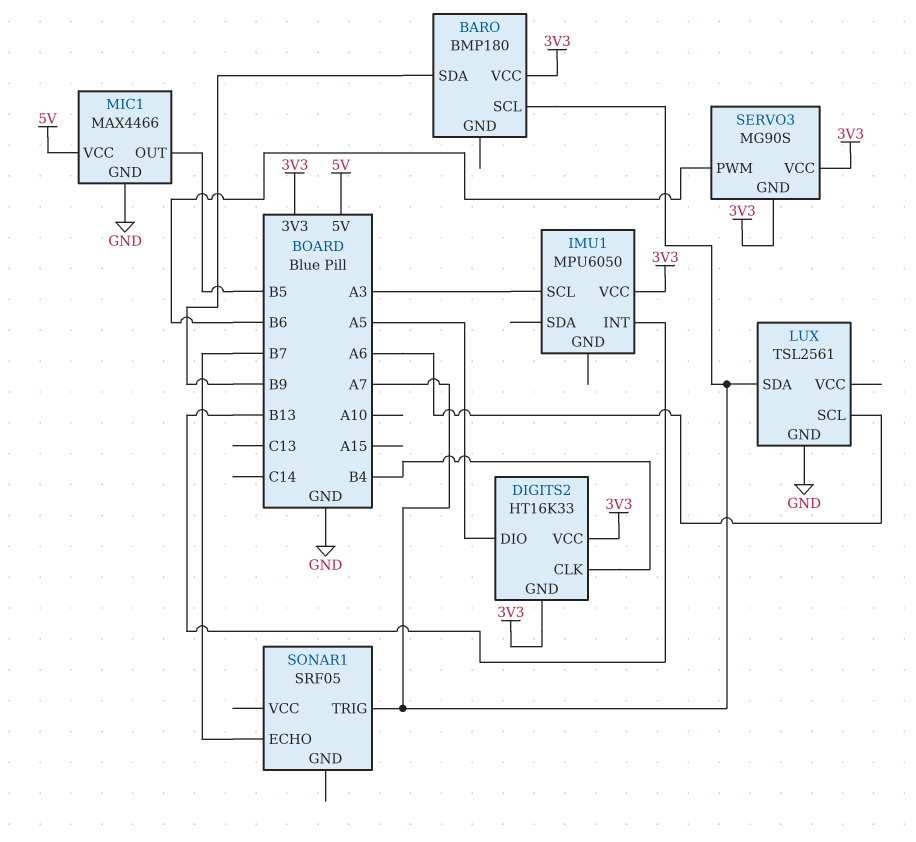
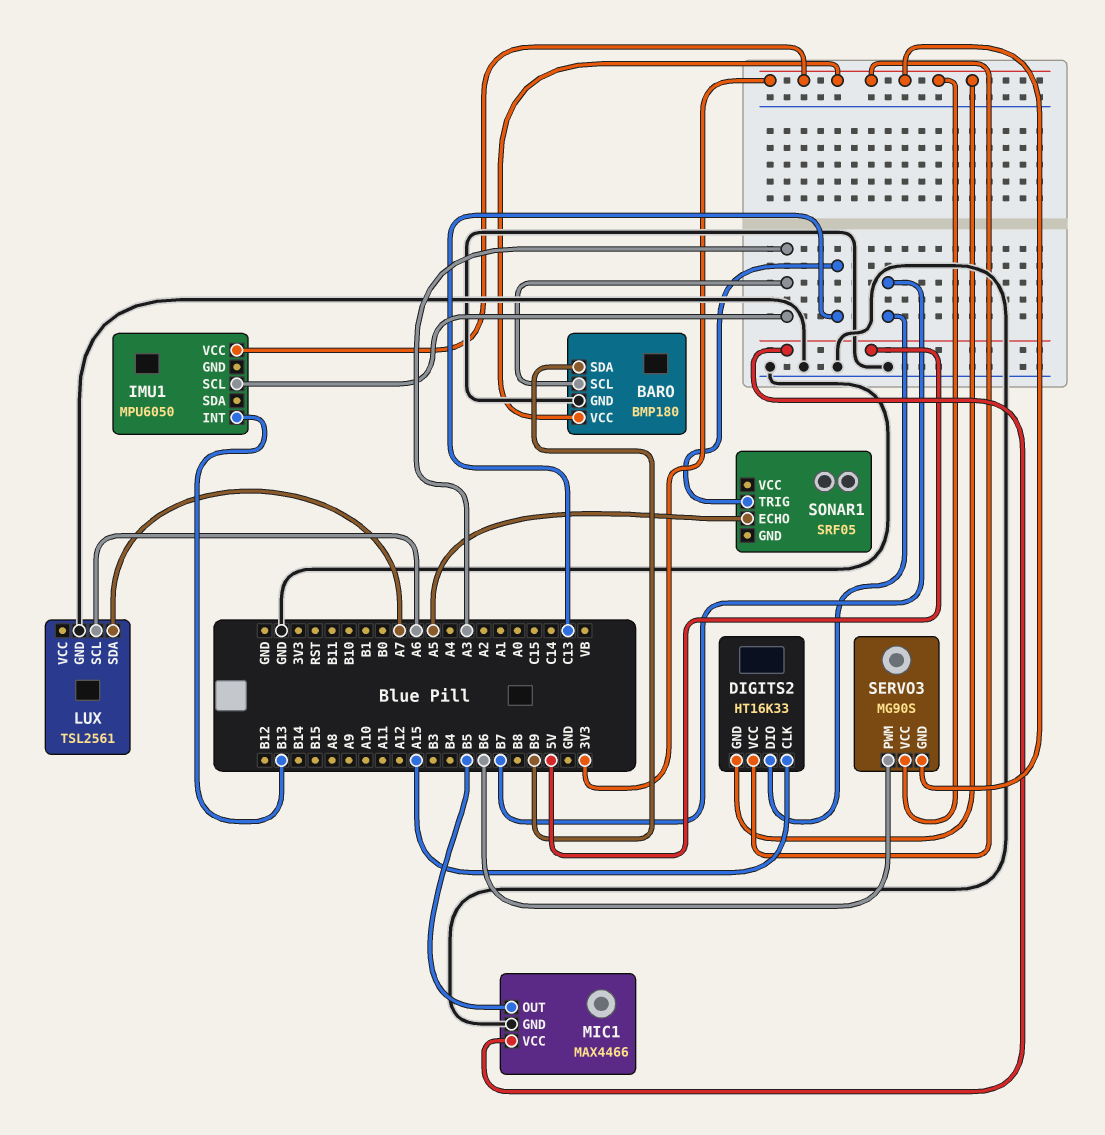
BARO pin GND: none -> GND
BARO pin SCL: A7 -> A3
DIGITS2 pin CLK: B4 -> A15
DIGITS2 pin DIO: A5 -> B7
SONAR1 pin ECHO: B7 -> A5
SONAR1 pin TRIG: A7 -> C13

